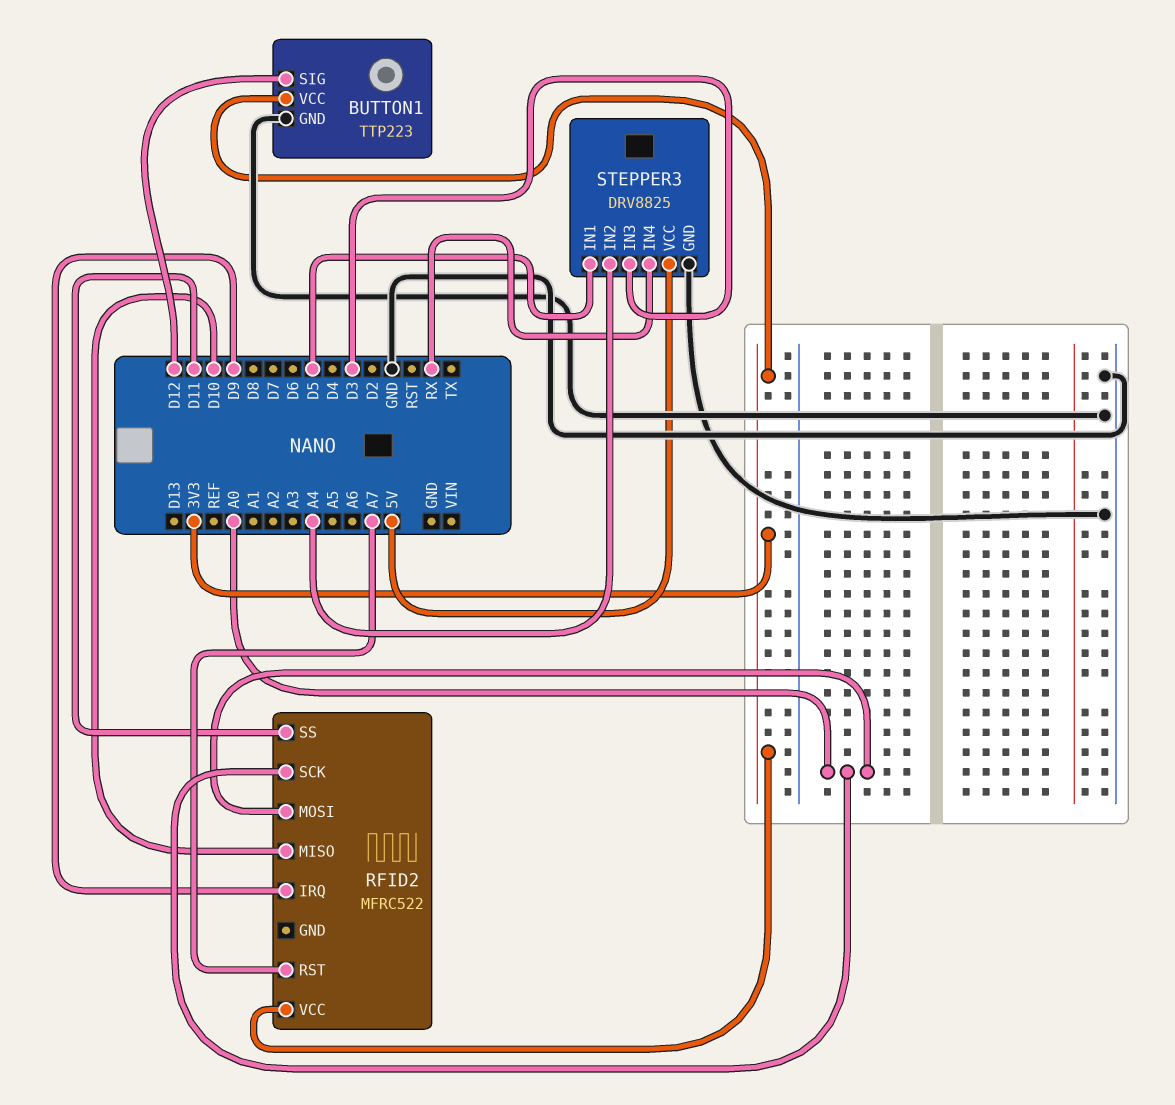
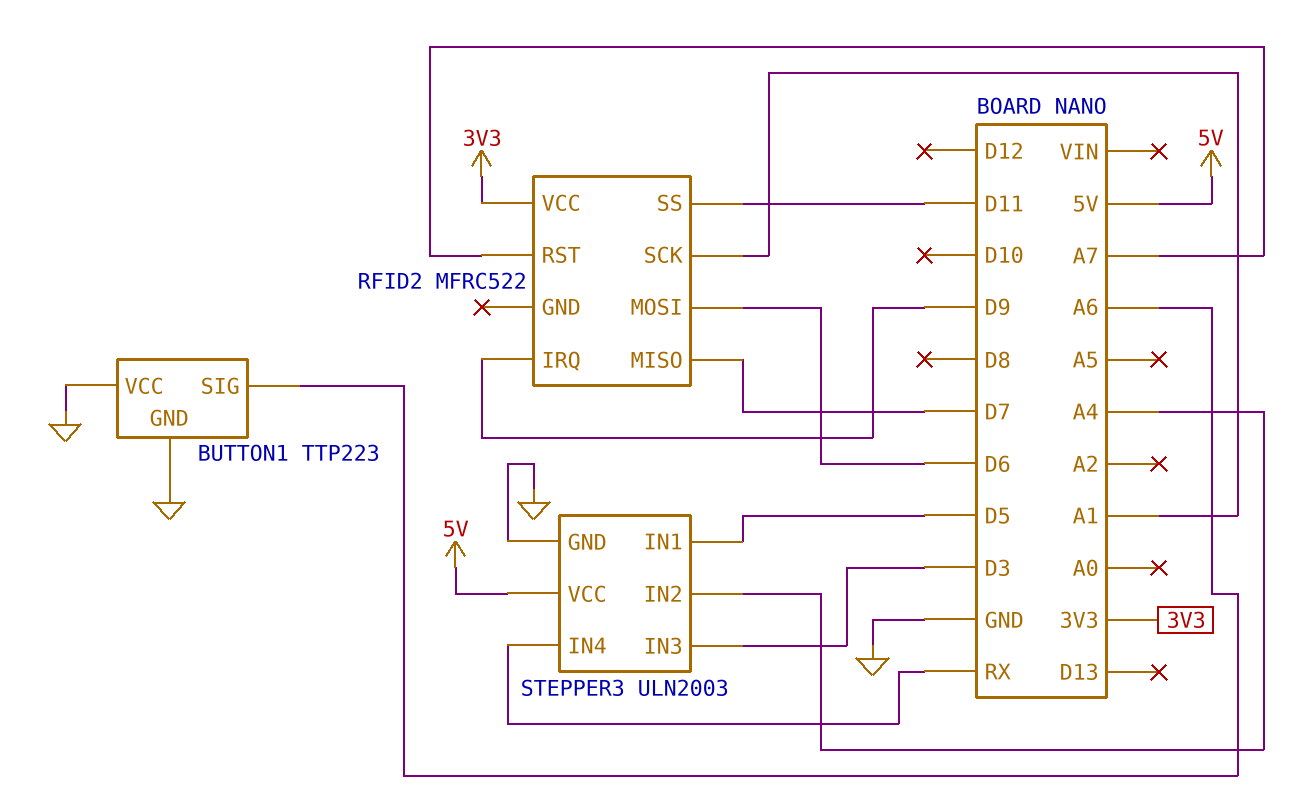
BUTTON1 pin SIG: D12 -> A6
BUTTON1 pin VCC: 3V3 -> GND
RFID2 pin MISO: D10 -> D7
RFID2 pin MOSI: A0 -> D6
RFID2 pin SCK: A0 -> A1
STEPPER3: DRV8825 -> ULN2003

